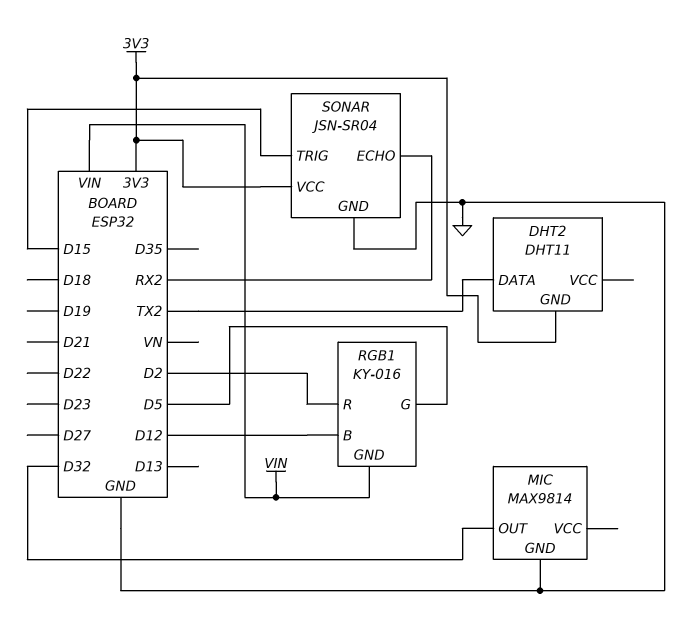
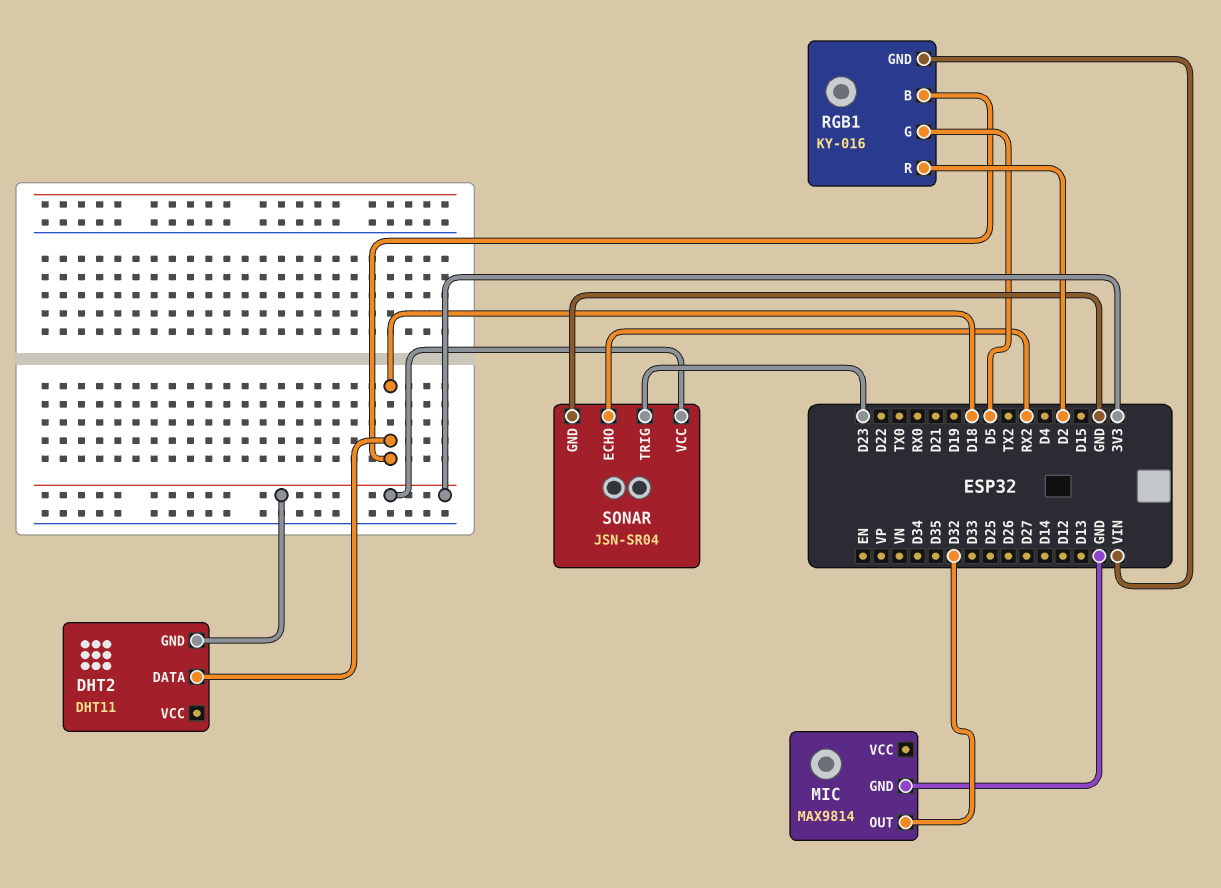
DHT2 pin DATA: TX2 -> D18
RGB1 pin B: D12 -> D18
SONAR pin TRIG: D15 -> D23

